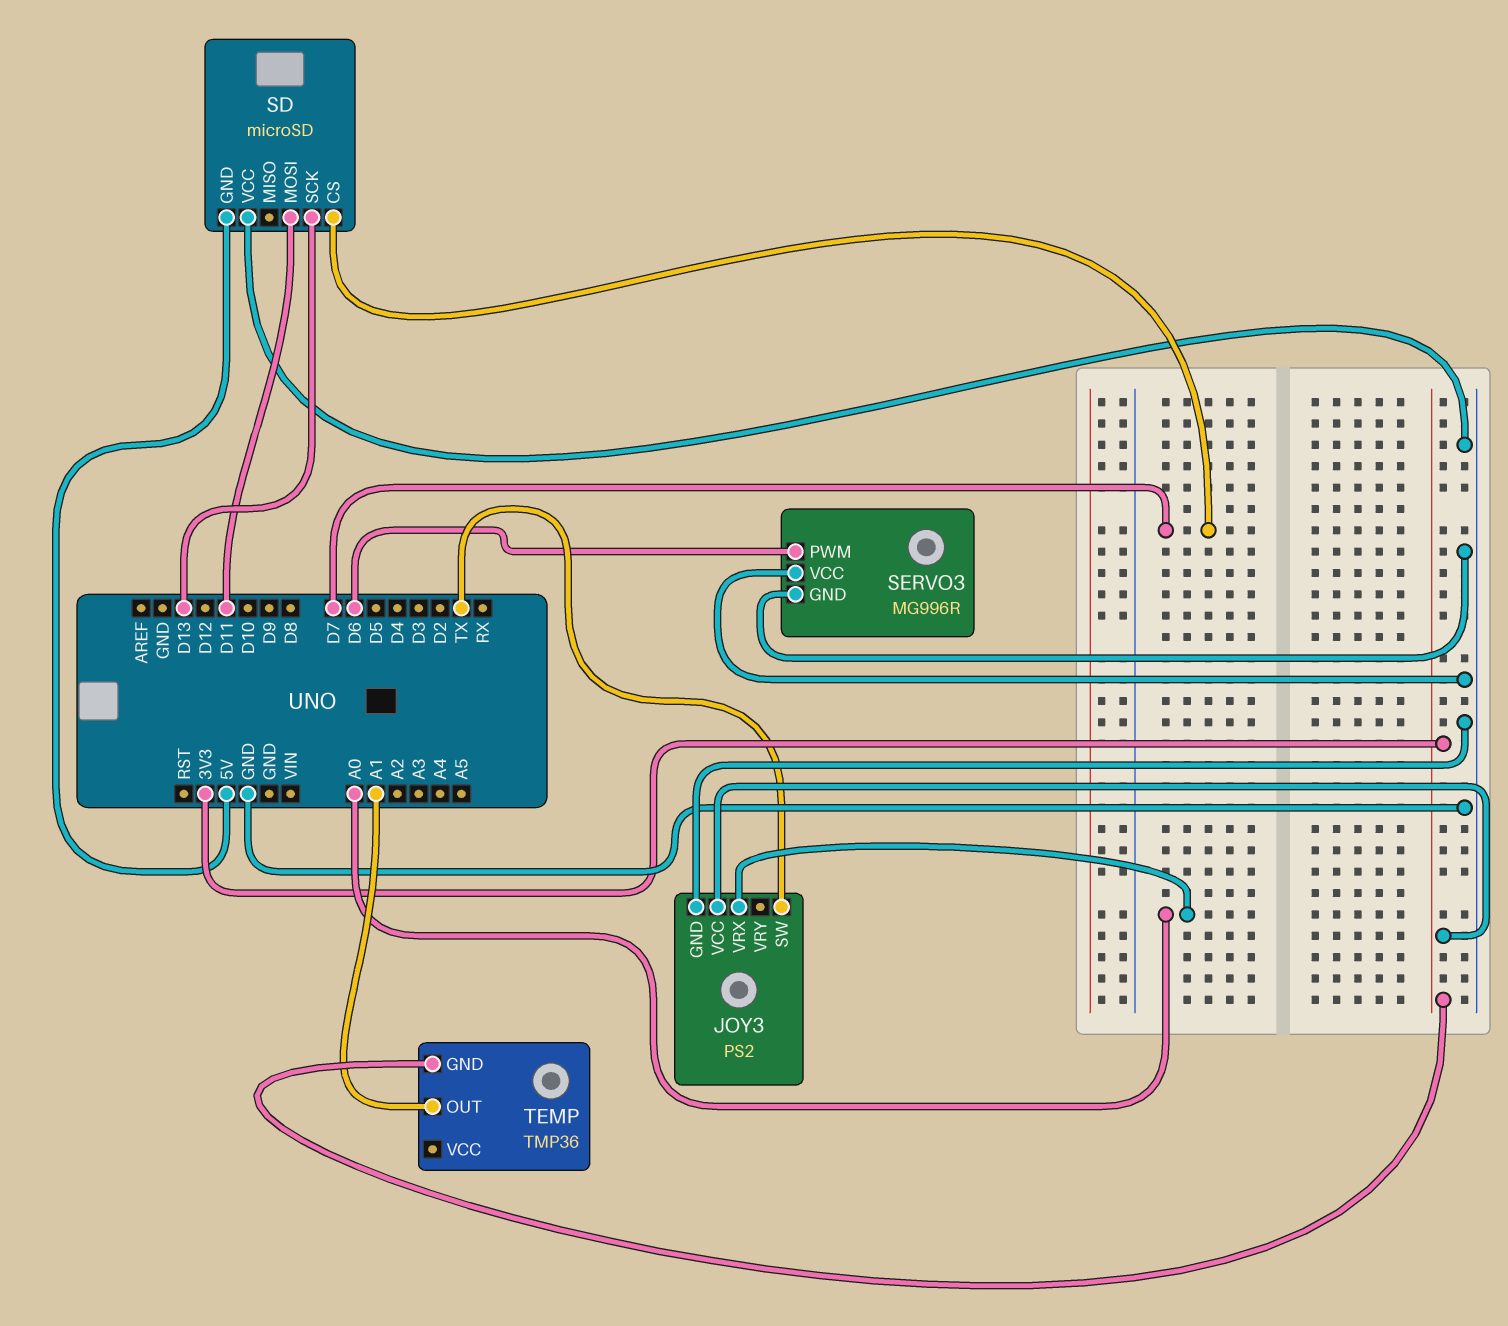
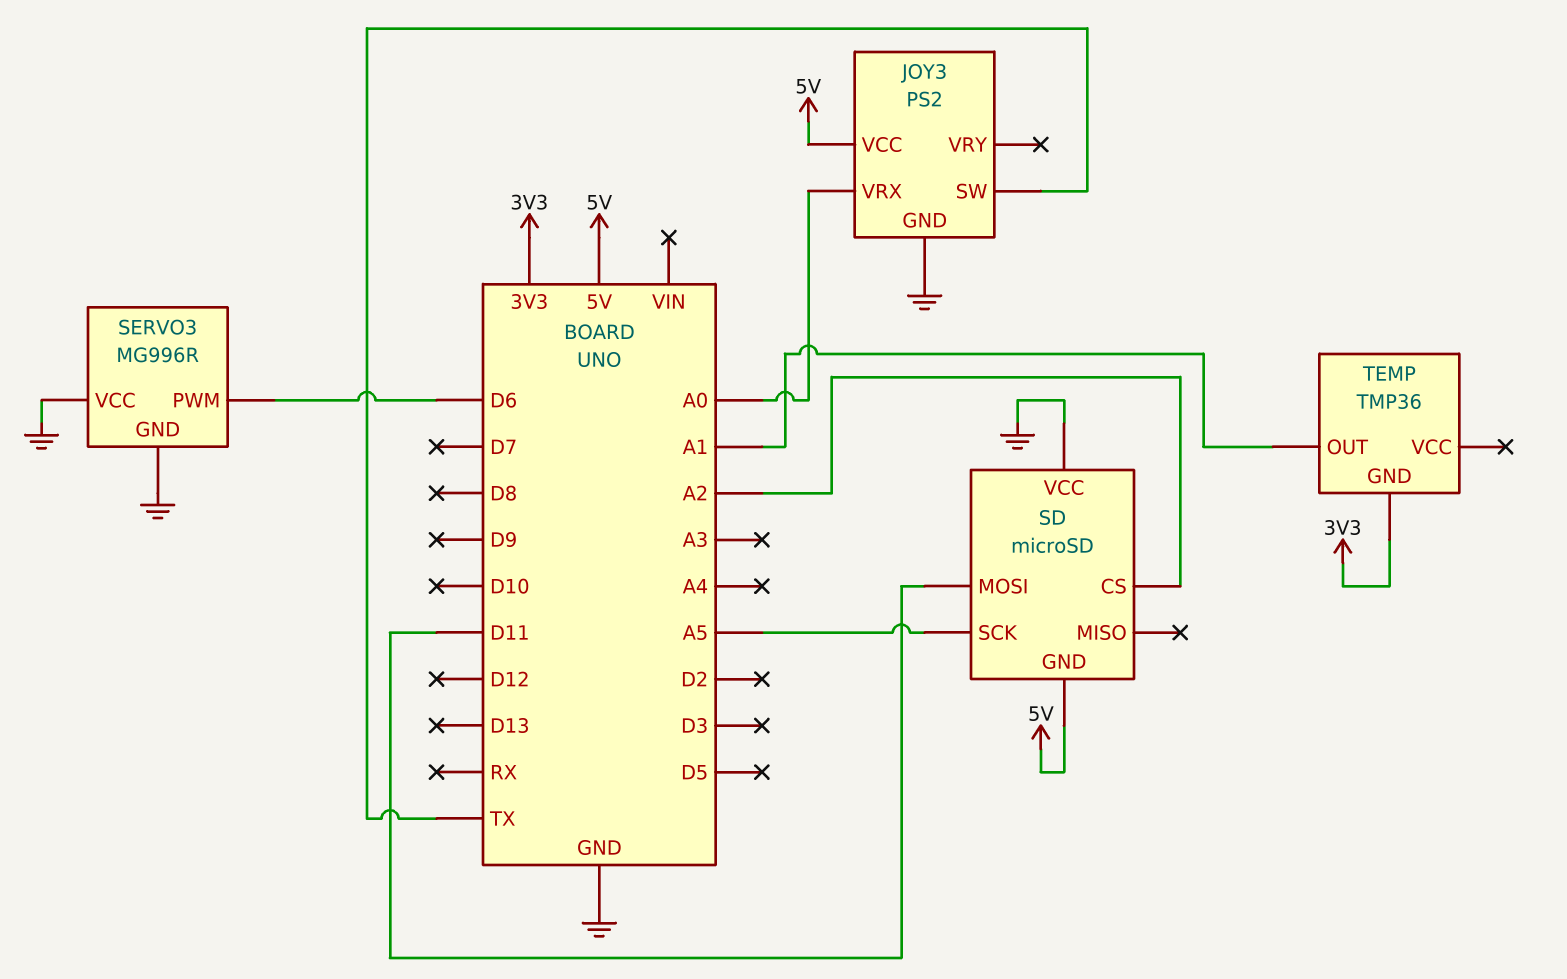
JOY3 pin VCC: 3V3 -> 5V
SD pin CS: D7 -> A2
SD pin SCK: D13 -> A5

